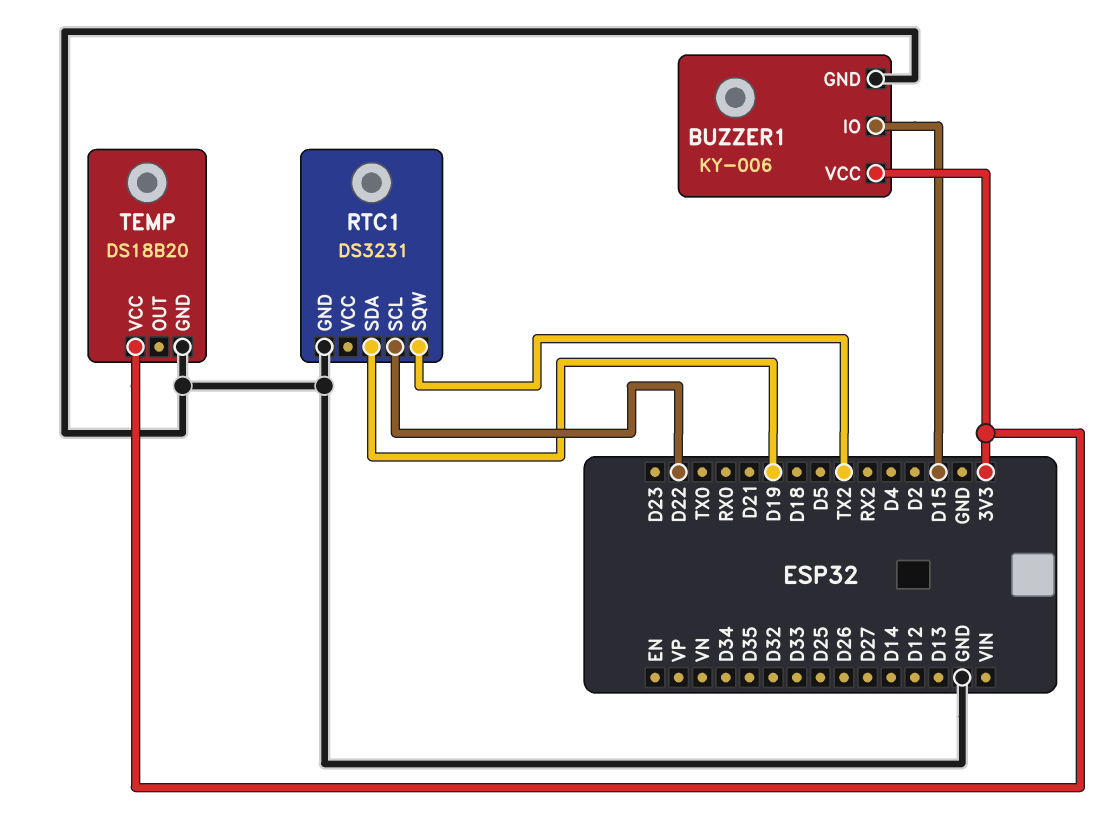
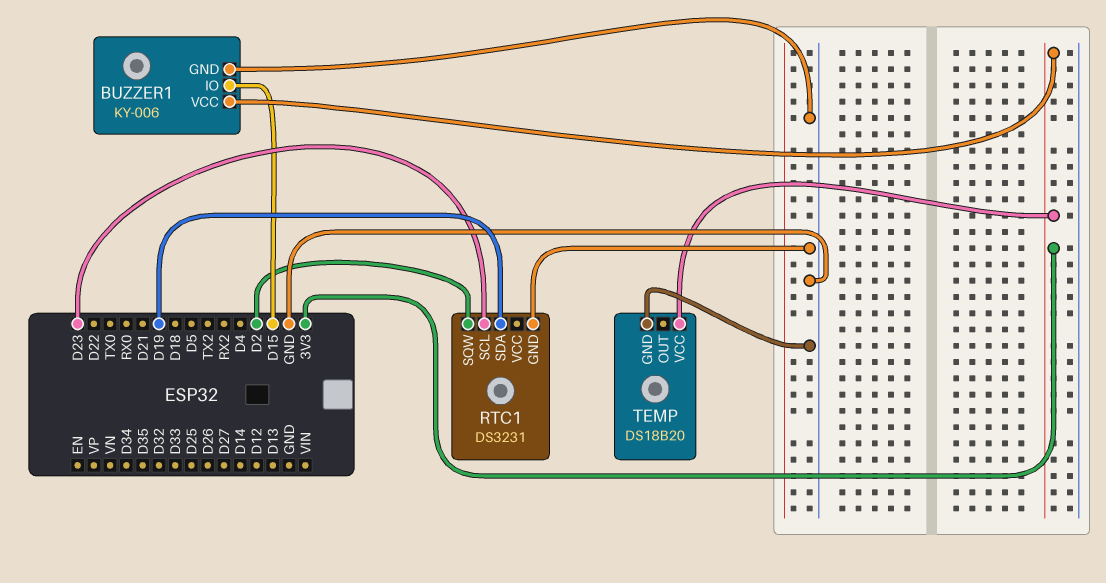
RTC1 pin SCL: D22 -> D23
RTC1 pin SQW: TX2 -> D2

